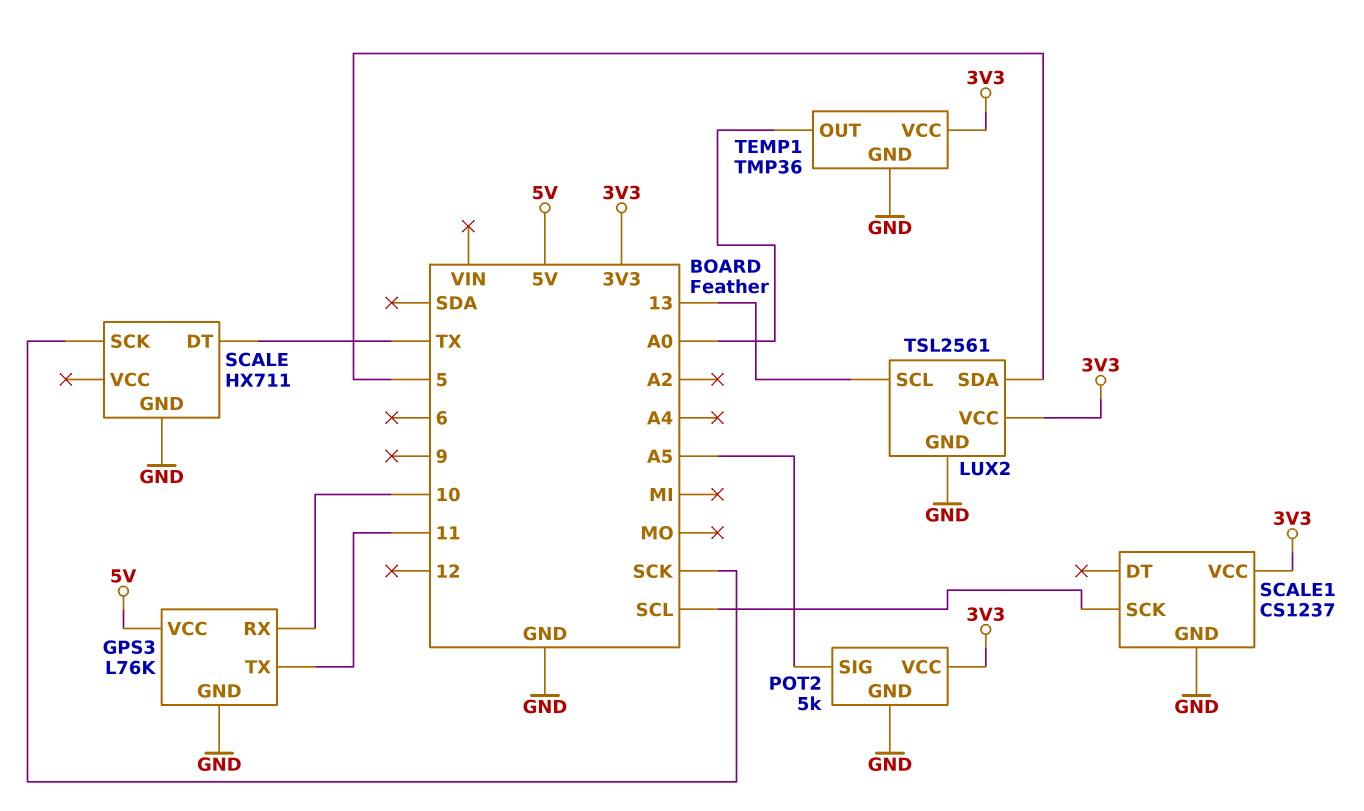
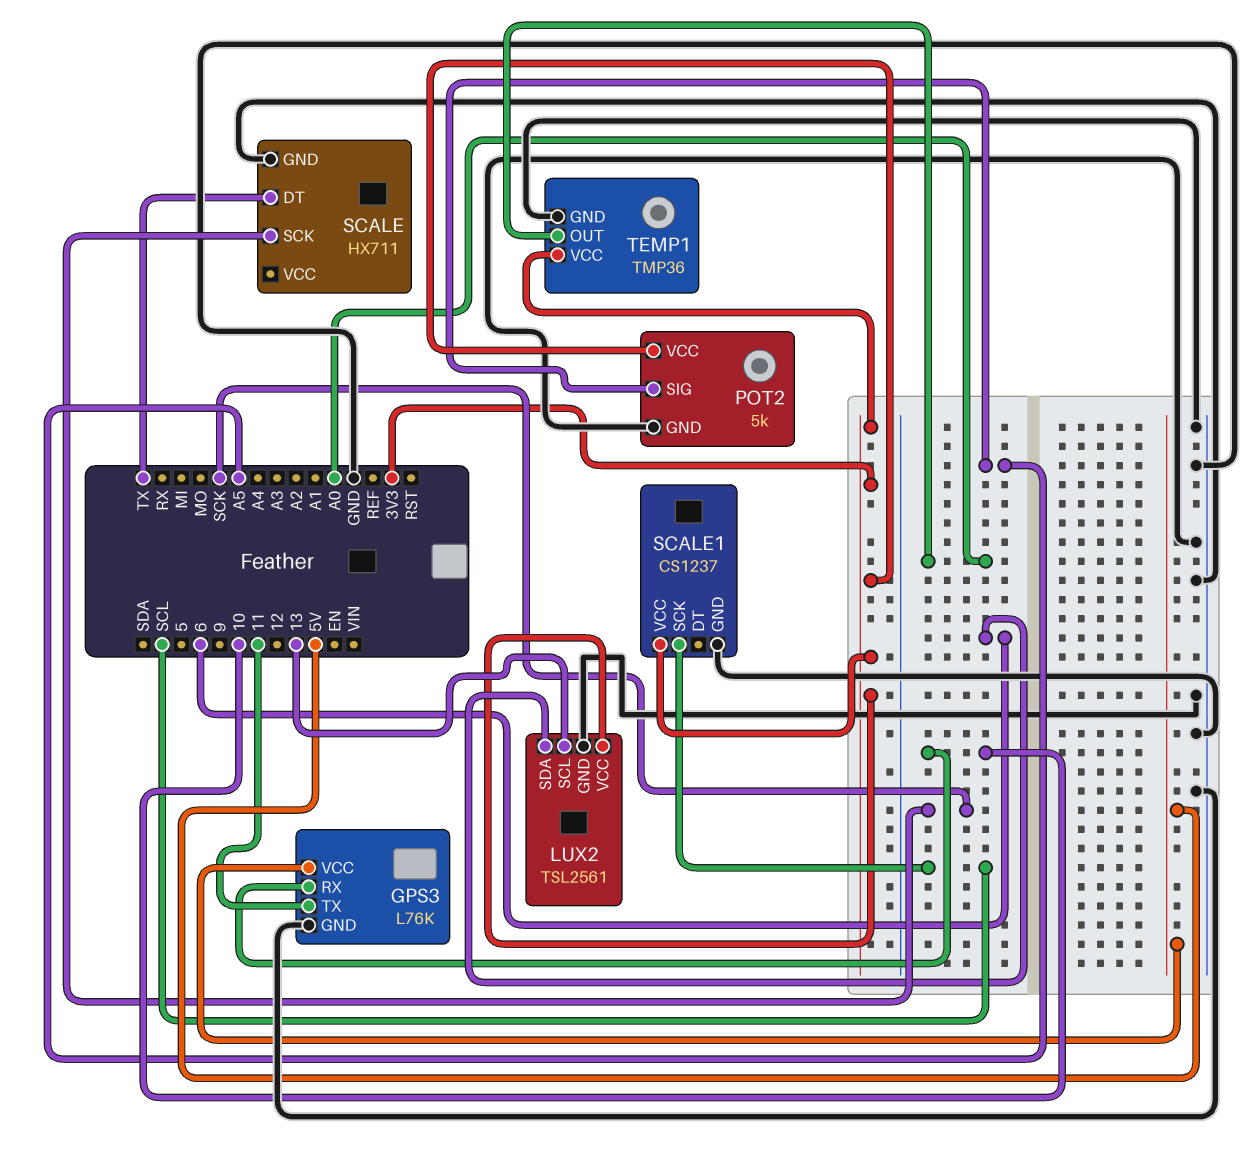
LUX2 pin SDA: 5 -> 6

